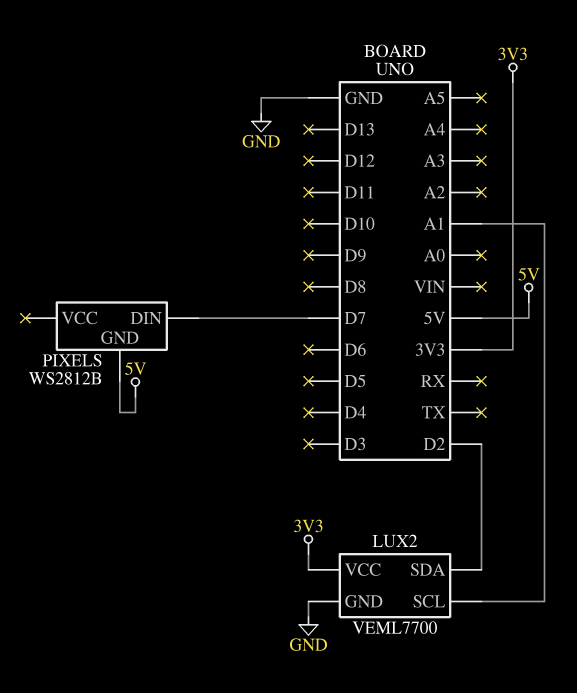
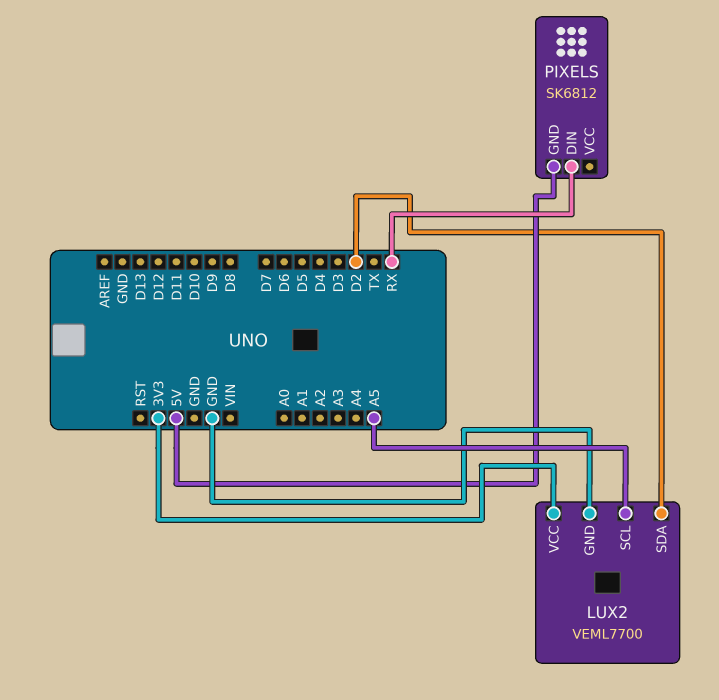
LUX2 pin SCL: A1 -> A5
PIXELS: WS2812B -> SK6812
PIXELS pin DIN: D7 -> RX

